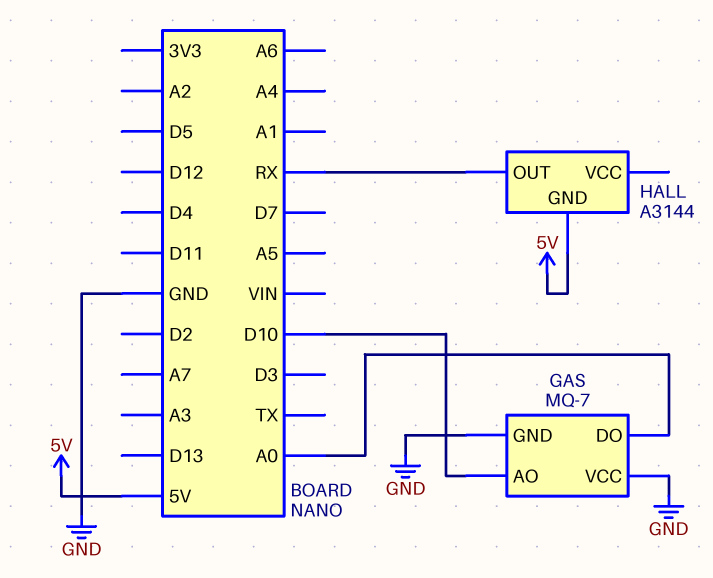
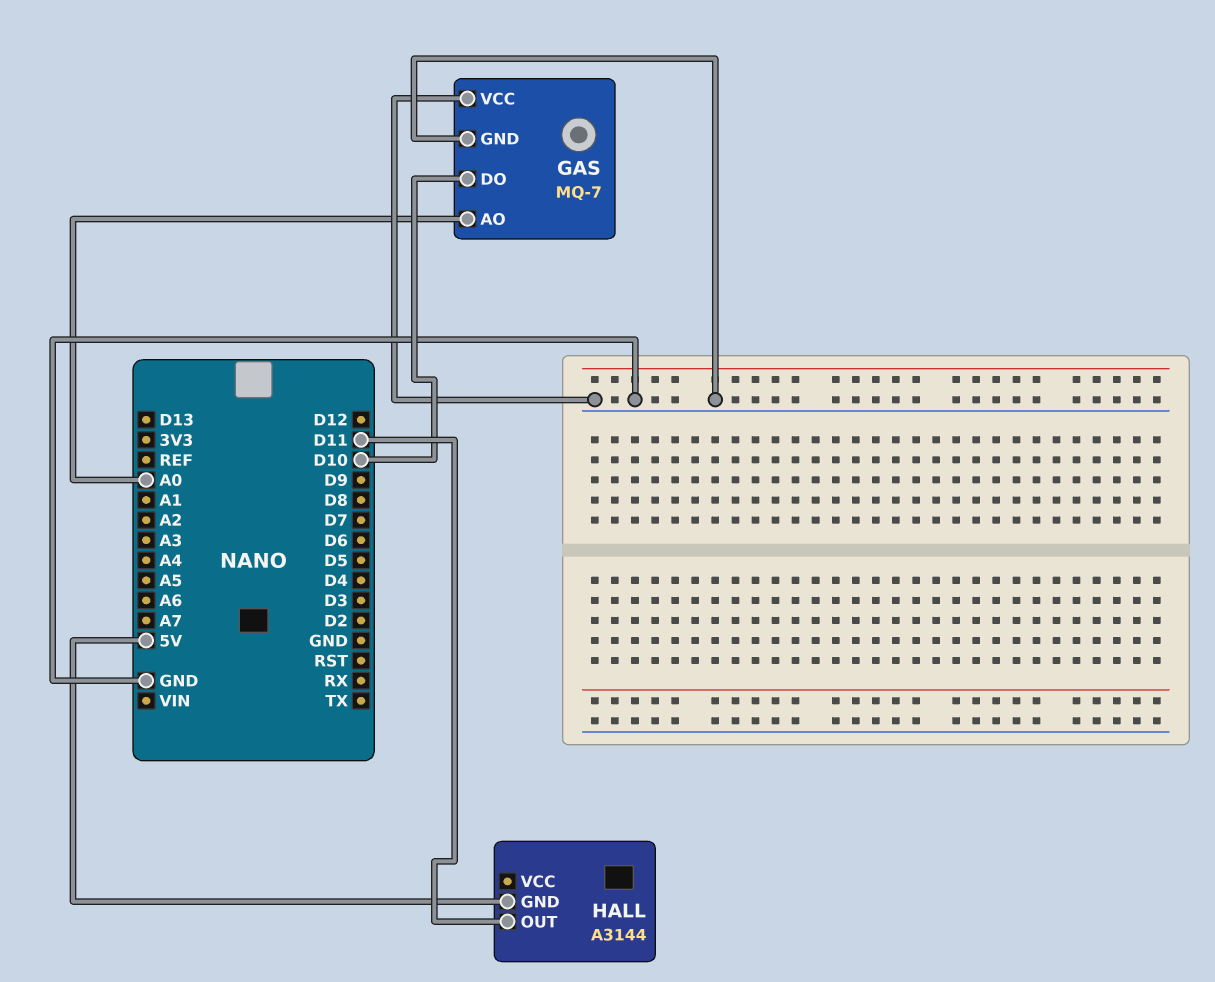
GAS pin AO: D10 -> A0
GAS pin DO: A0 -> D10
HALL pin OUT: RX -> D11

